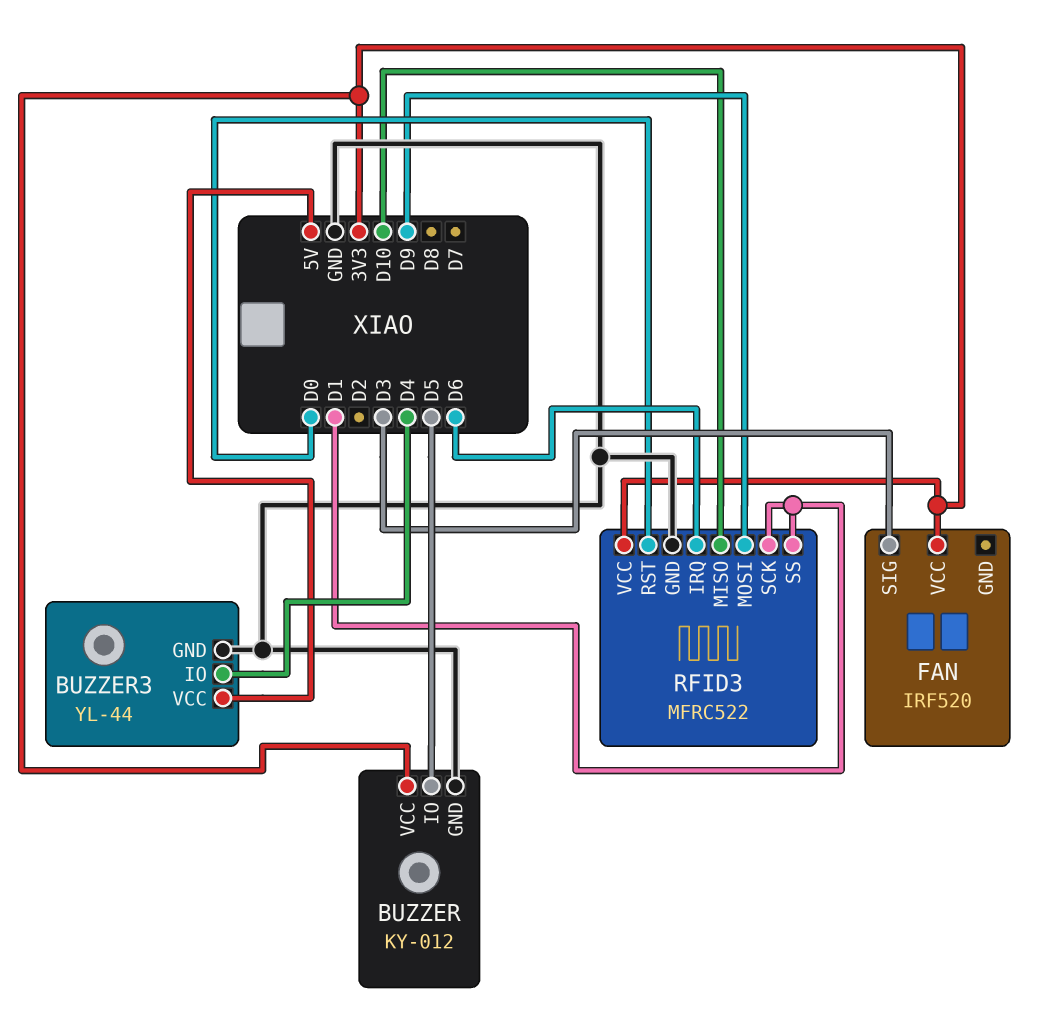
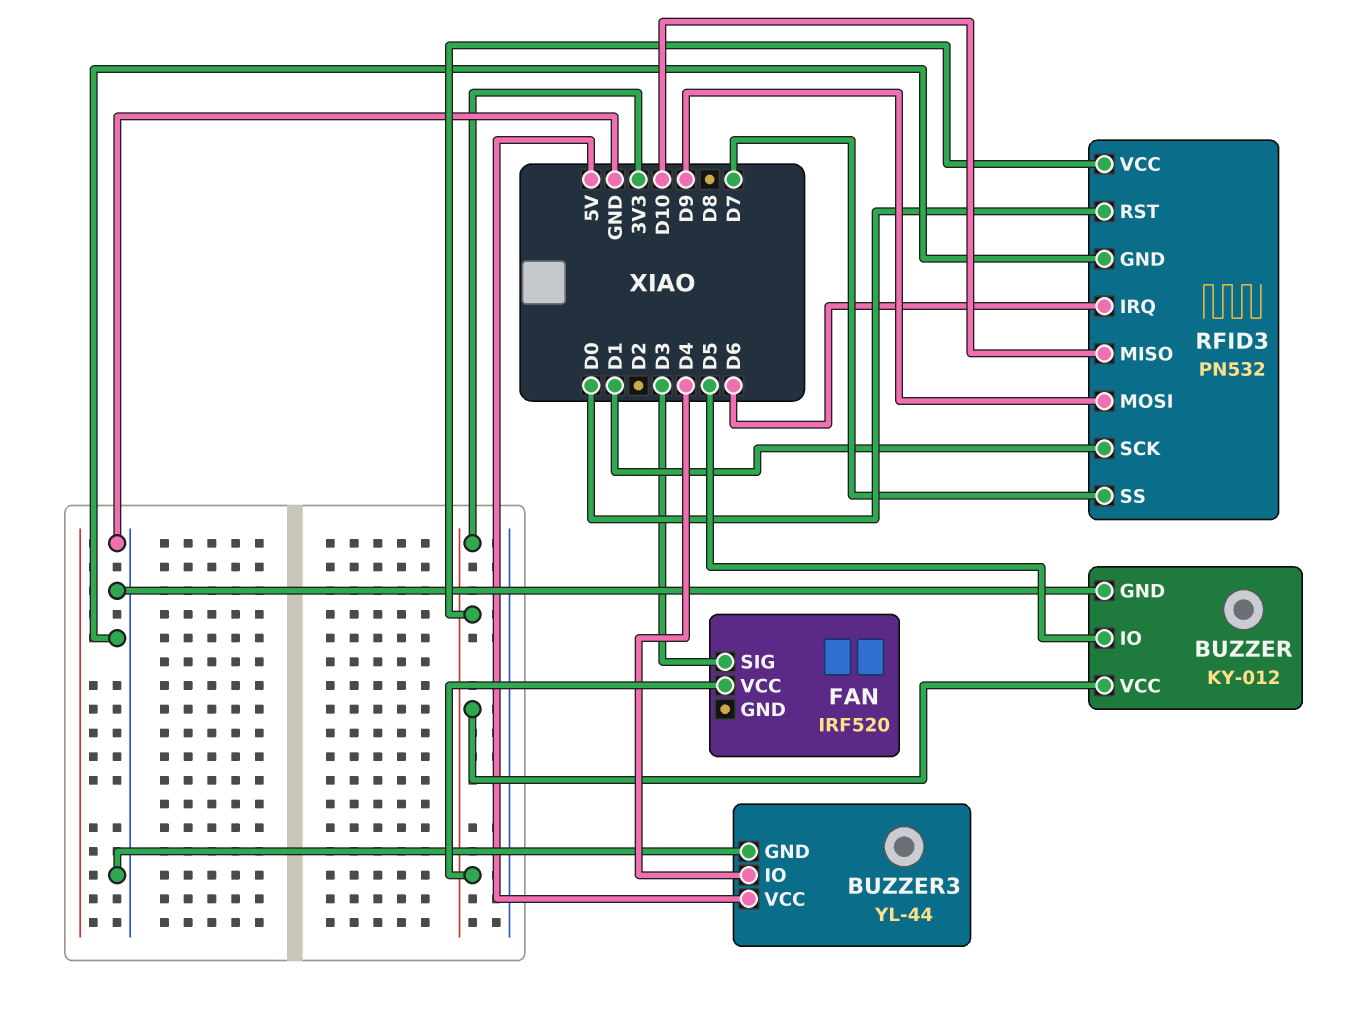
RFID3: MFRC522 -> PN532
RFID3 pin SS: D1 -> D7

